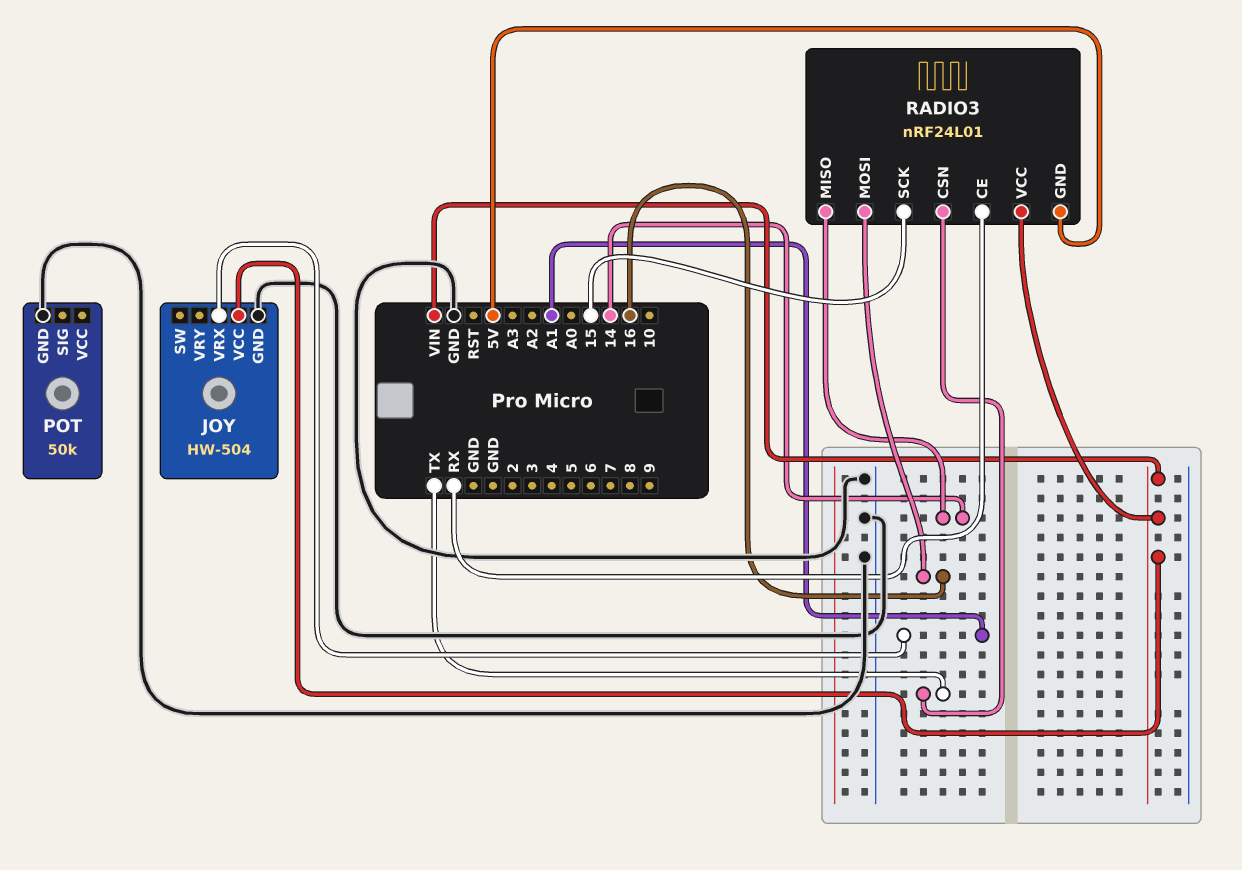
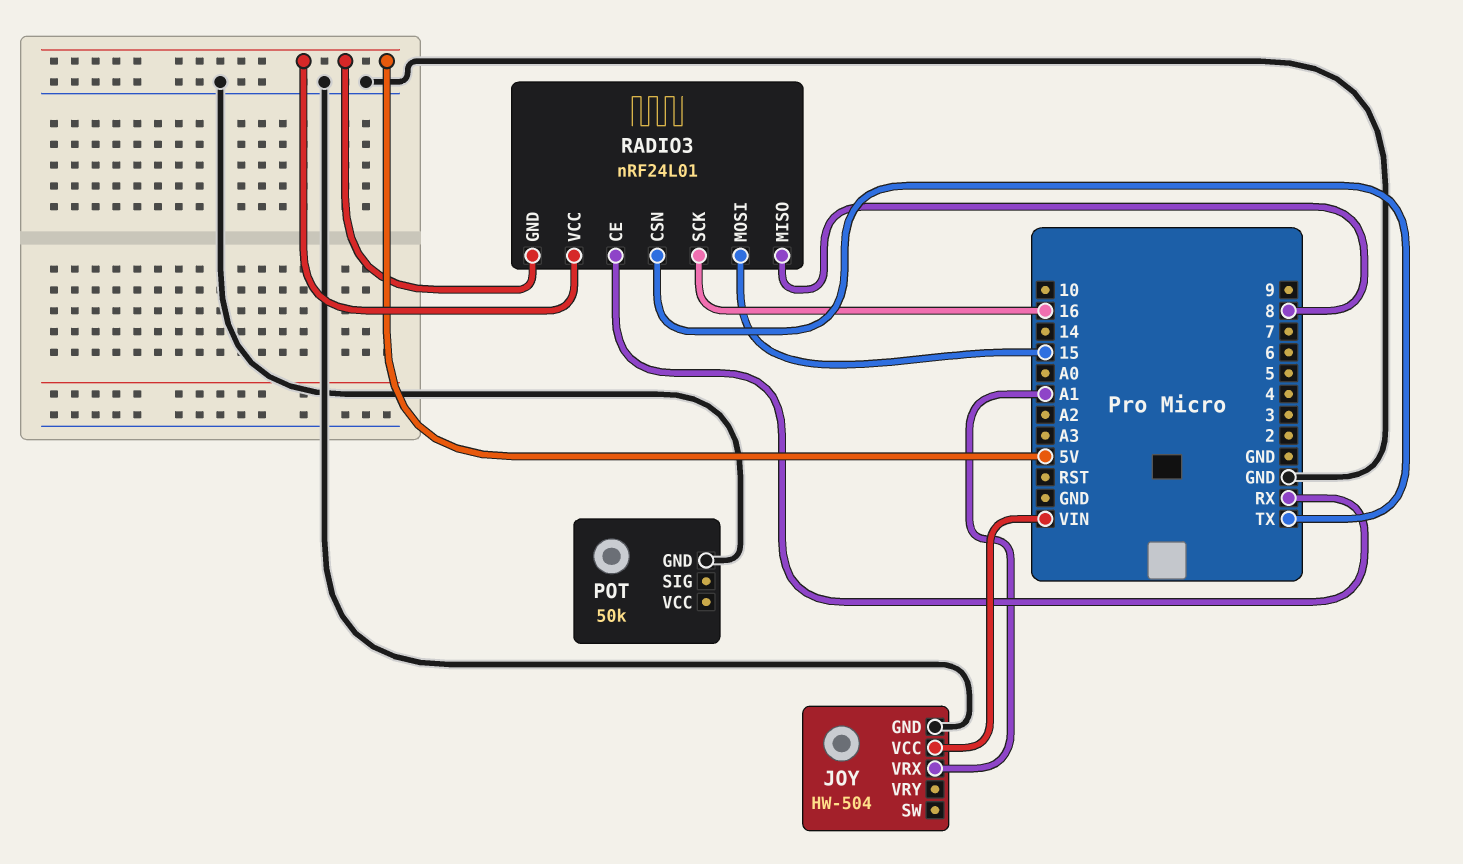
RADIO3 pin MISO: 14 -> 8
RADIO3 pin MOSI: 16 -> 15
RADIO3 pin SCK: 15 -> 16
RADIO3 pin VCC: VIN -> 5V

